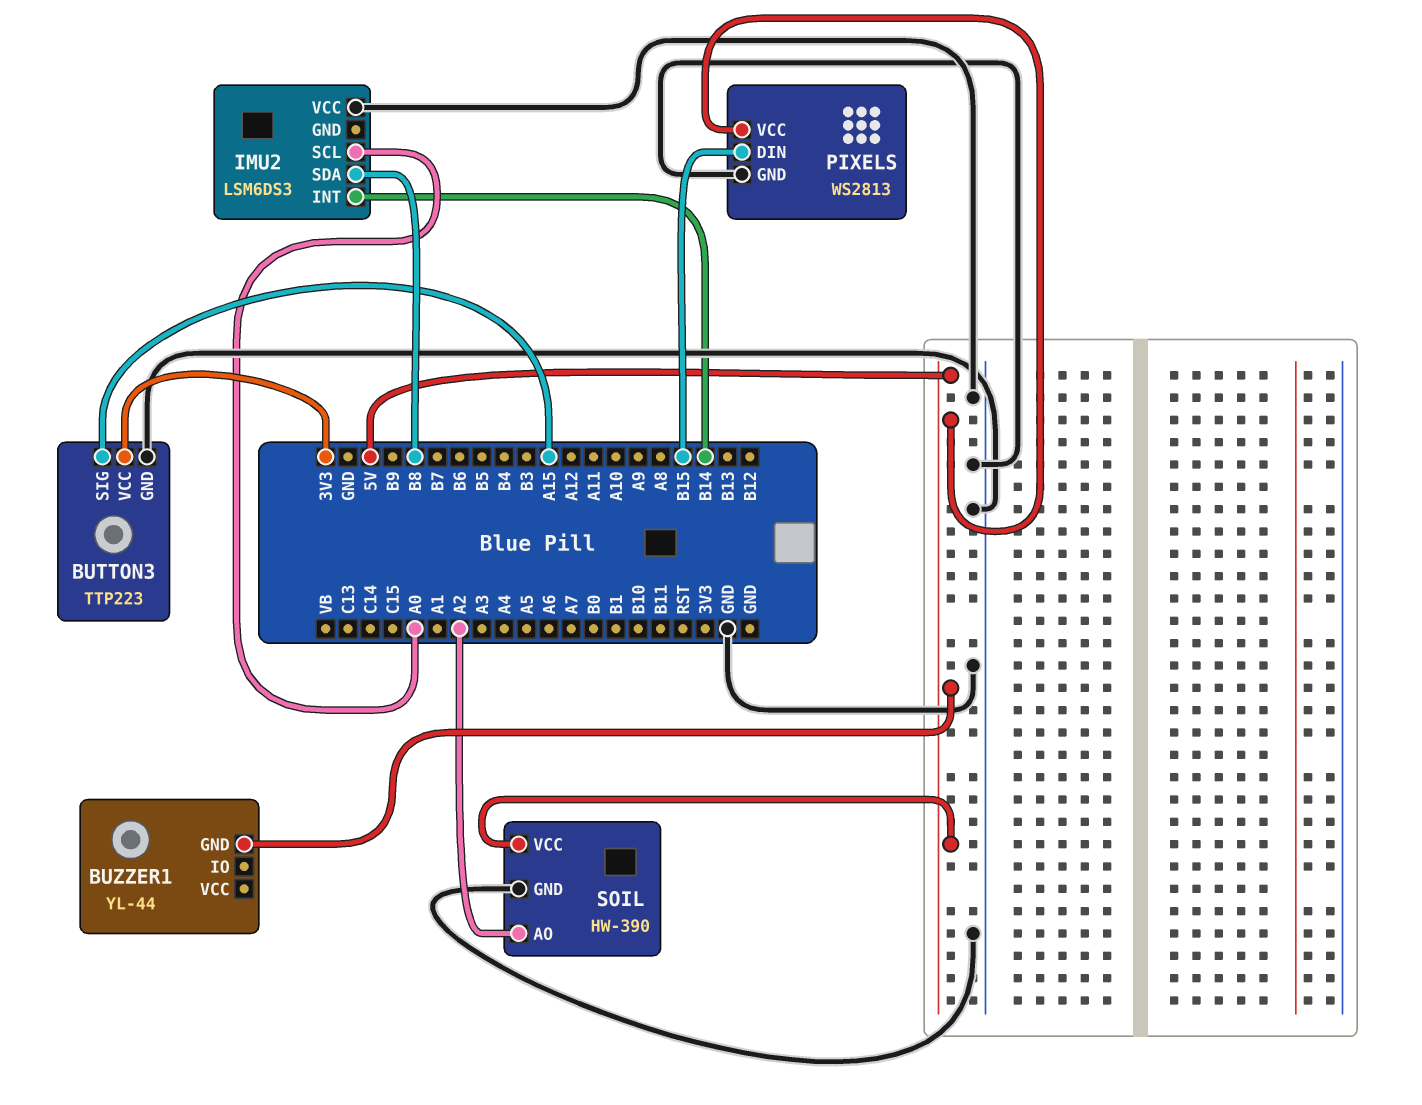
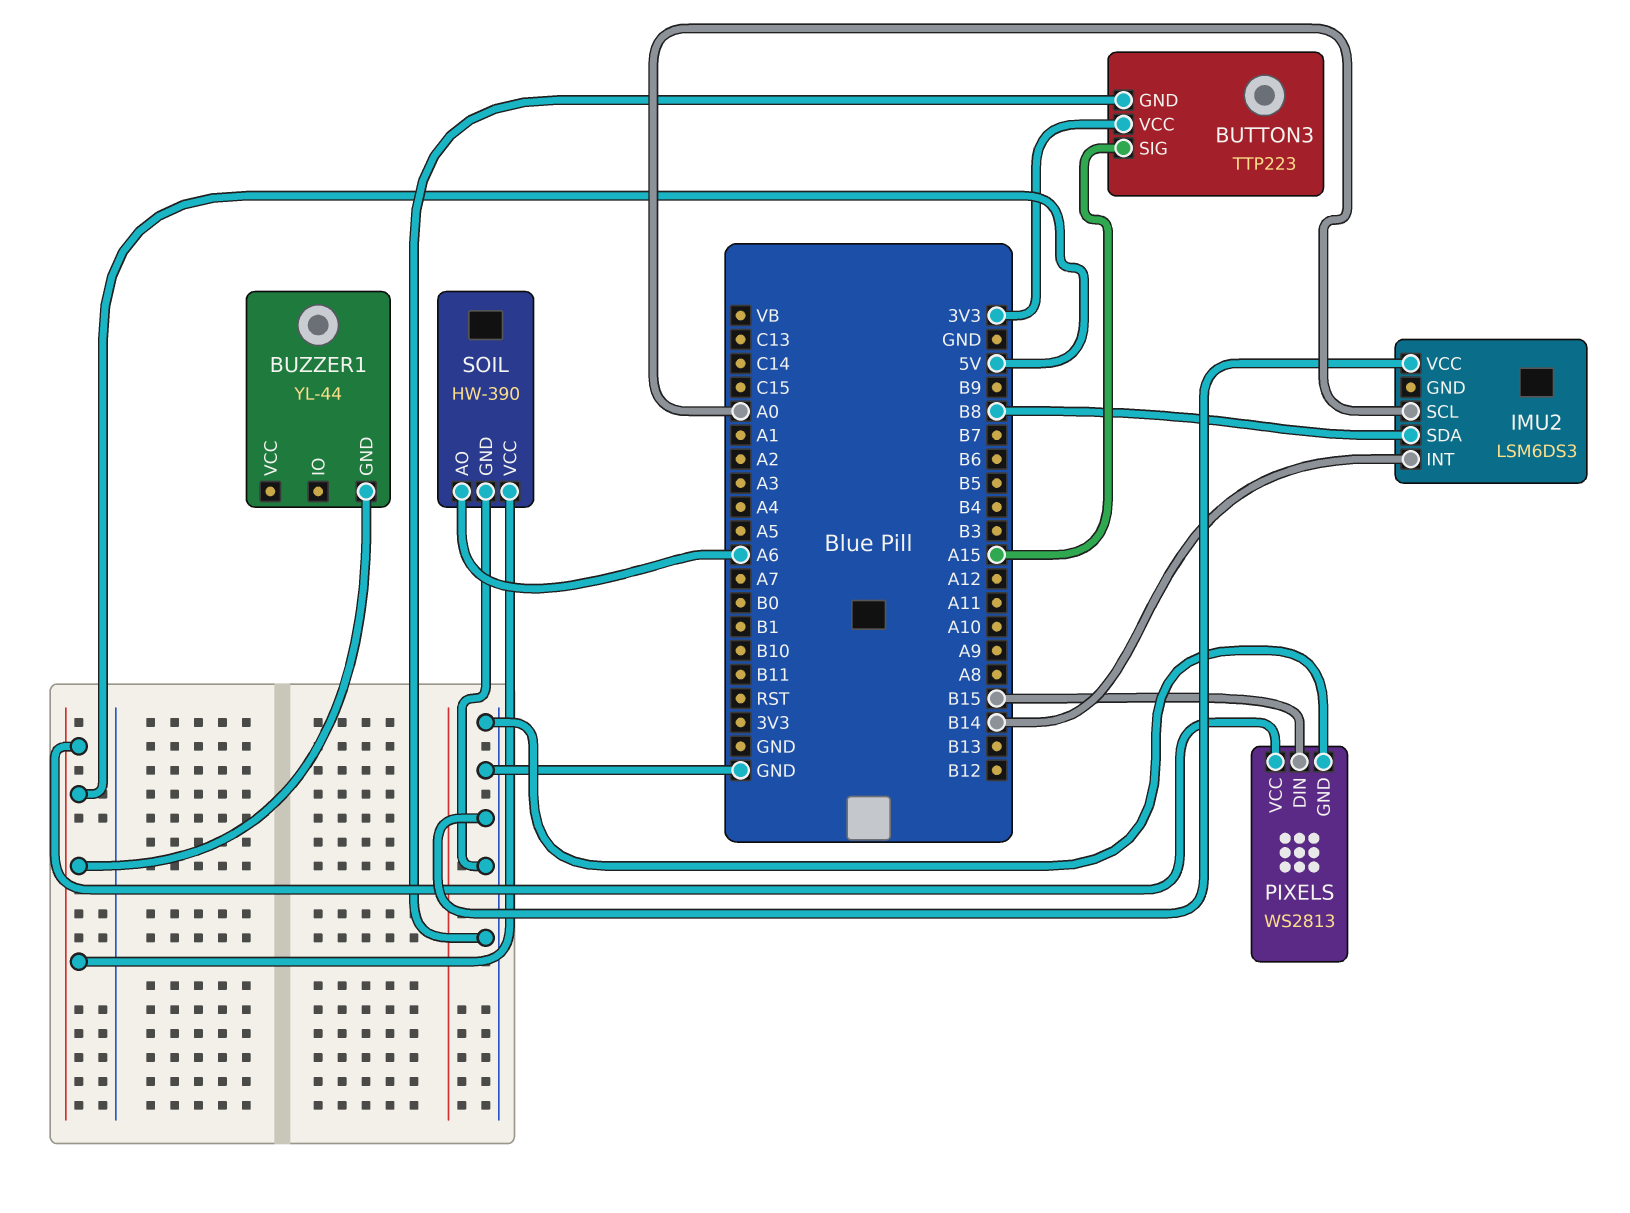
SOIL pin AO: A2 -> A6

